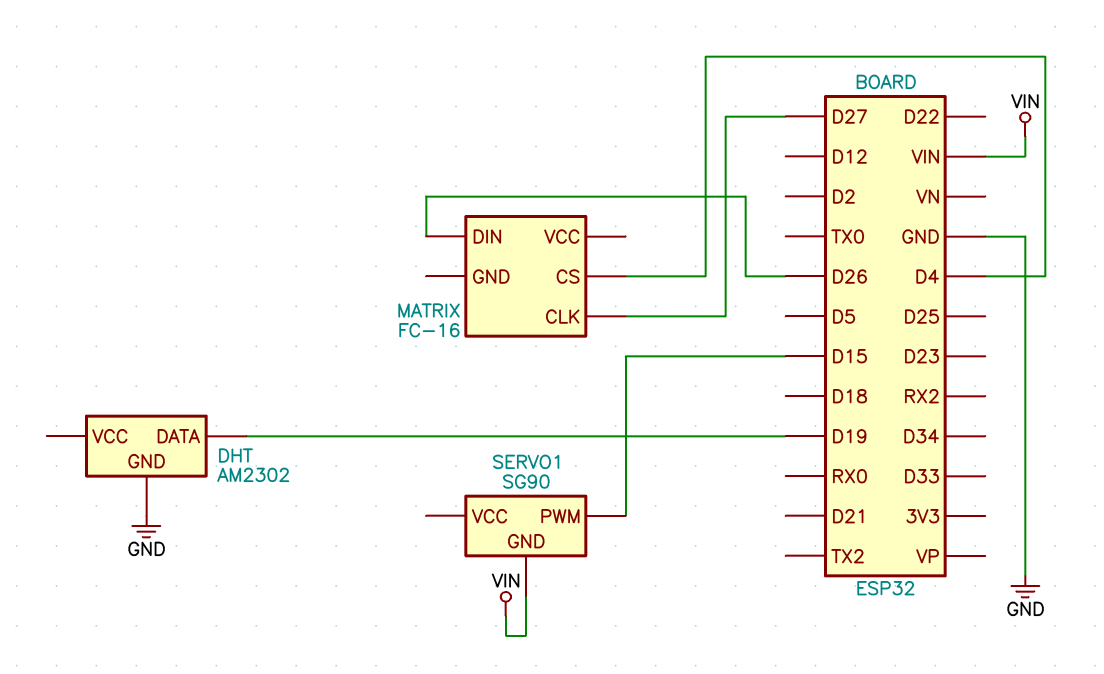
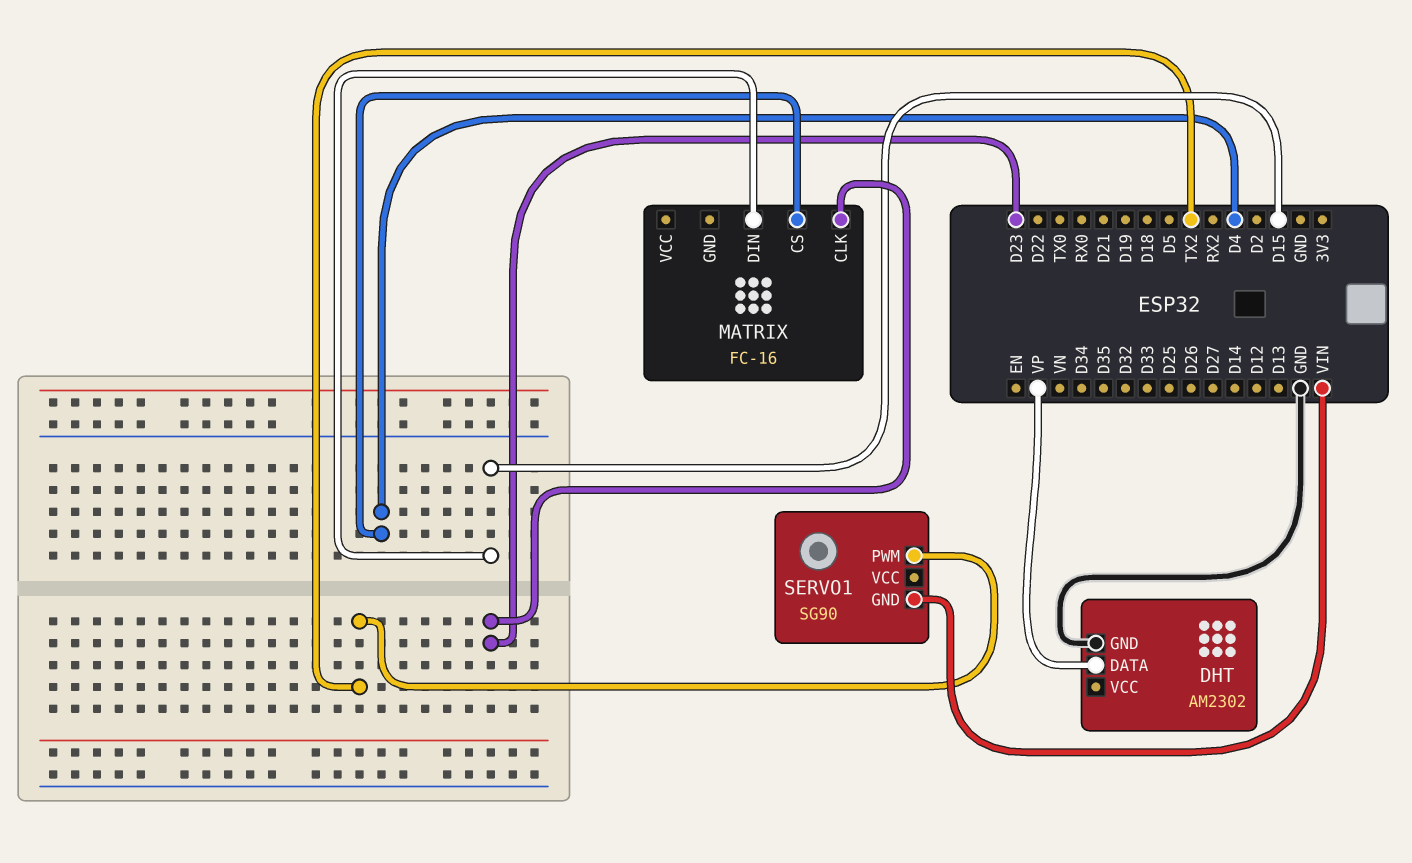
DHT pin DATA: D19 -> VP
MATRIX pin CLK: D27 -> D23
MATRIX pin DIN: D26 -> D15
SERVO1 pin PWM: D15 -> TX2

